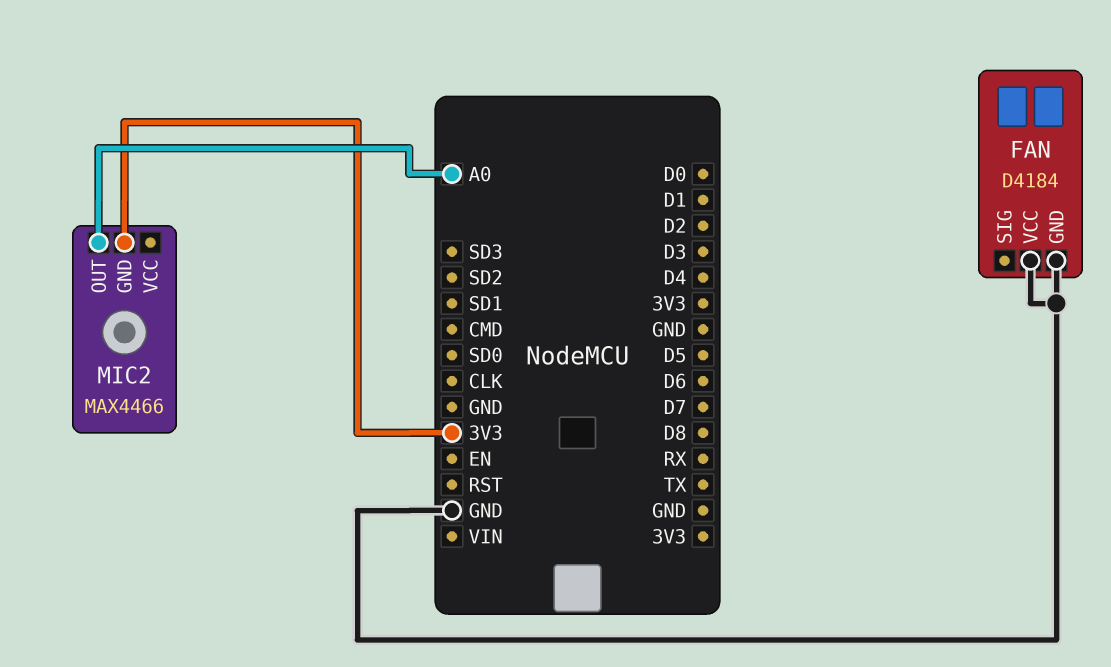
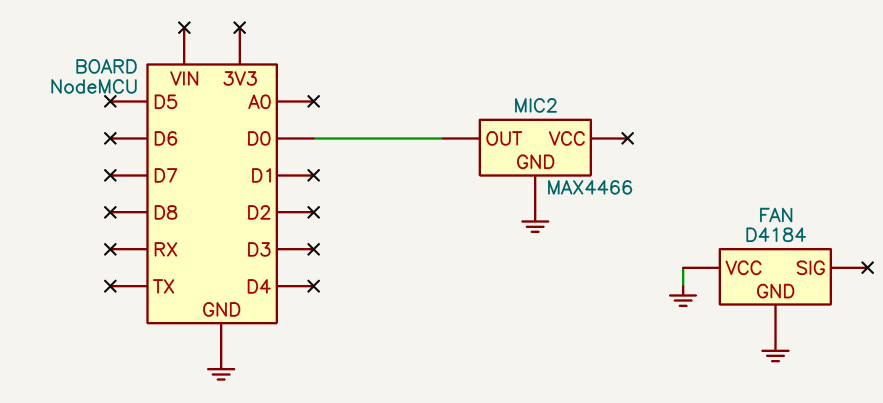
MIC2 pin GND: 3V3 -> GND
MIC2 pin OUT: A0 -> D0

